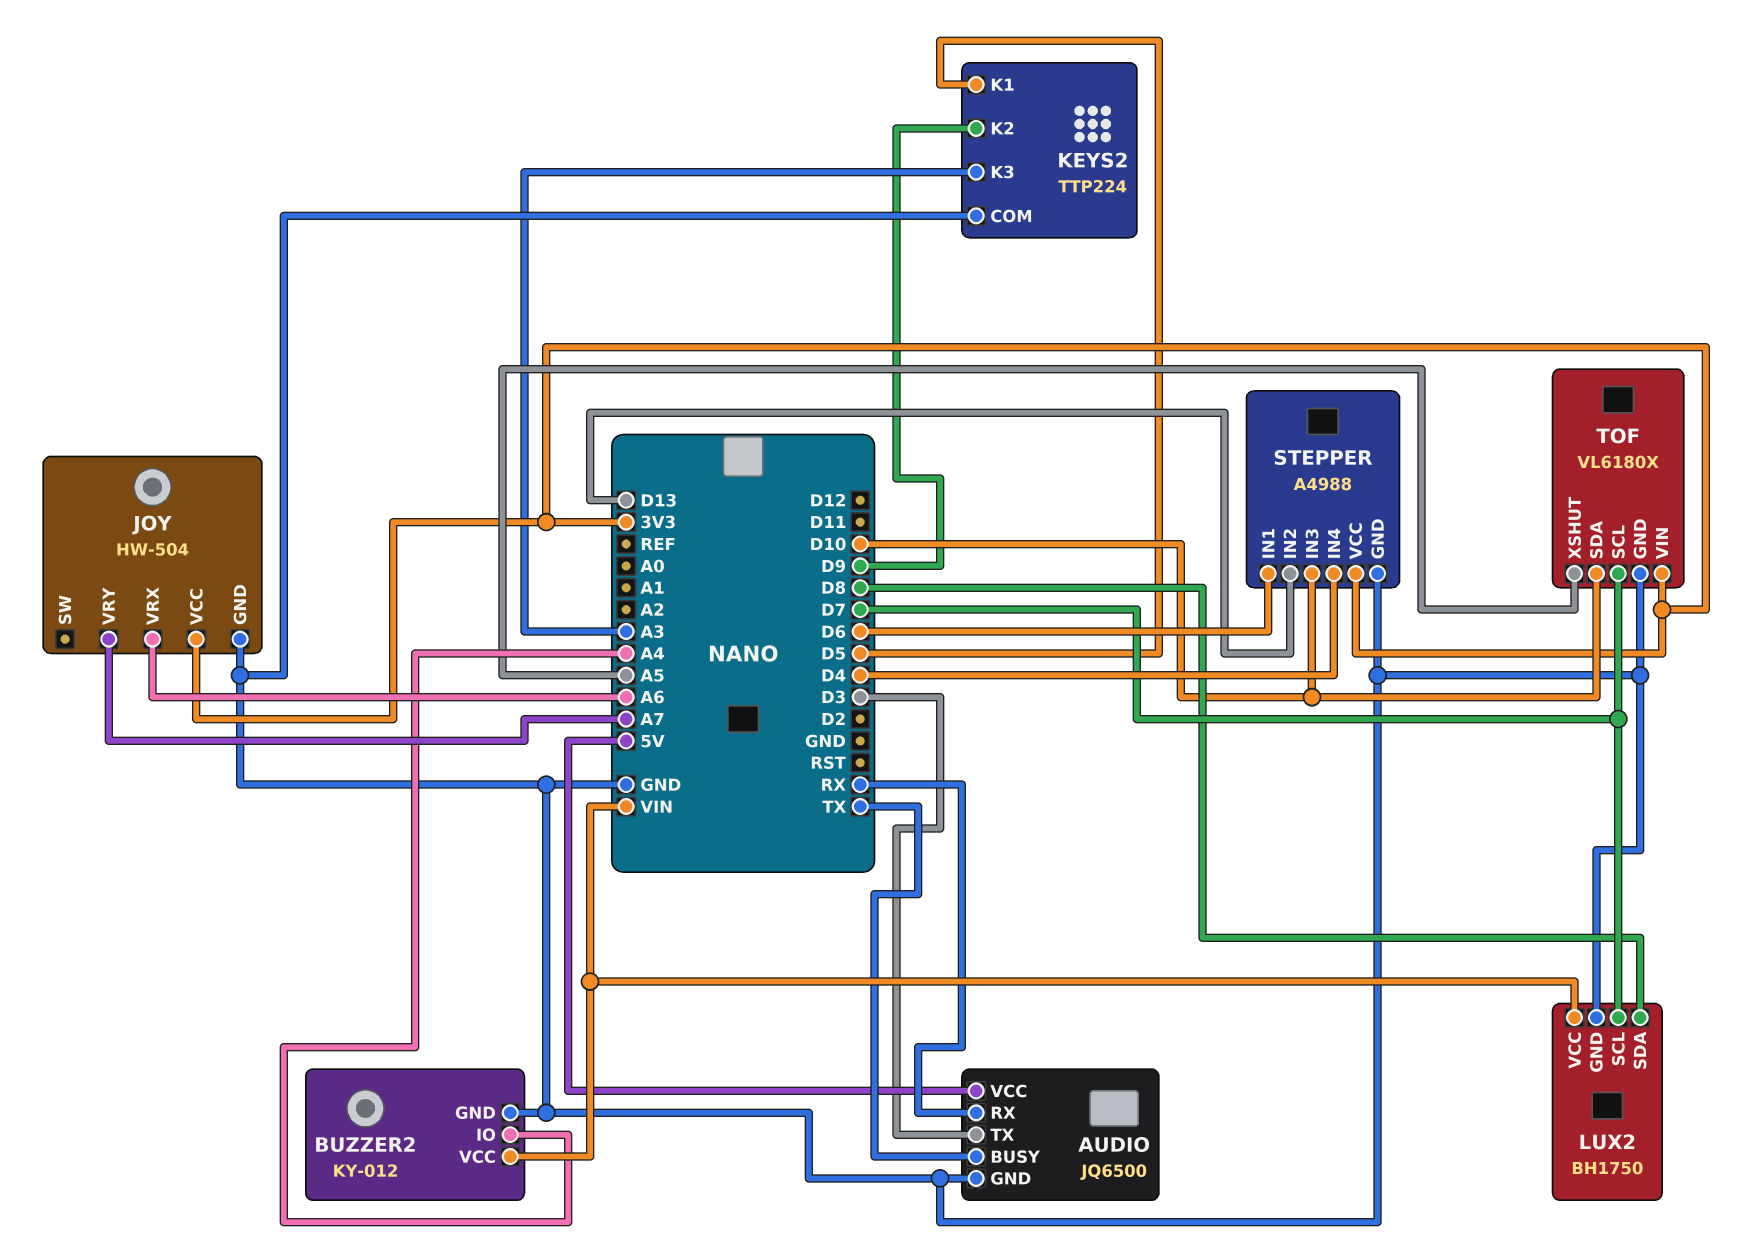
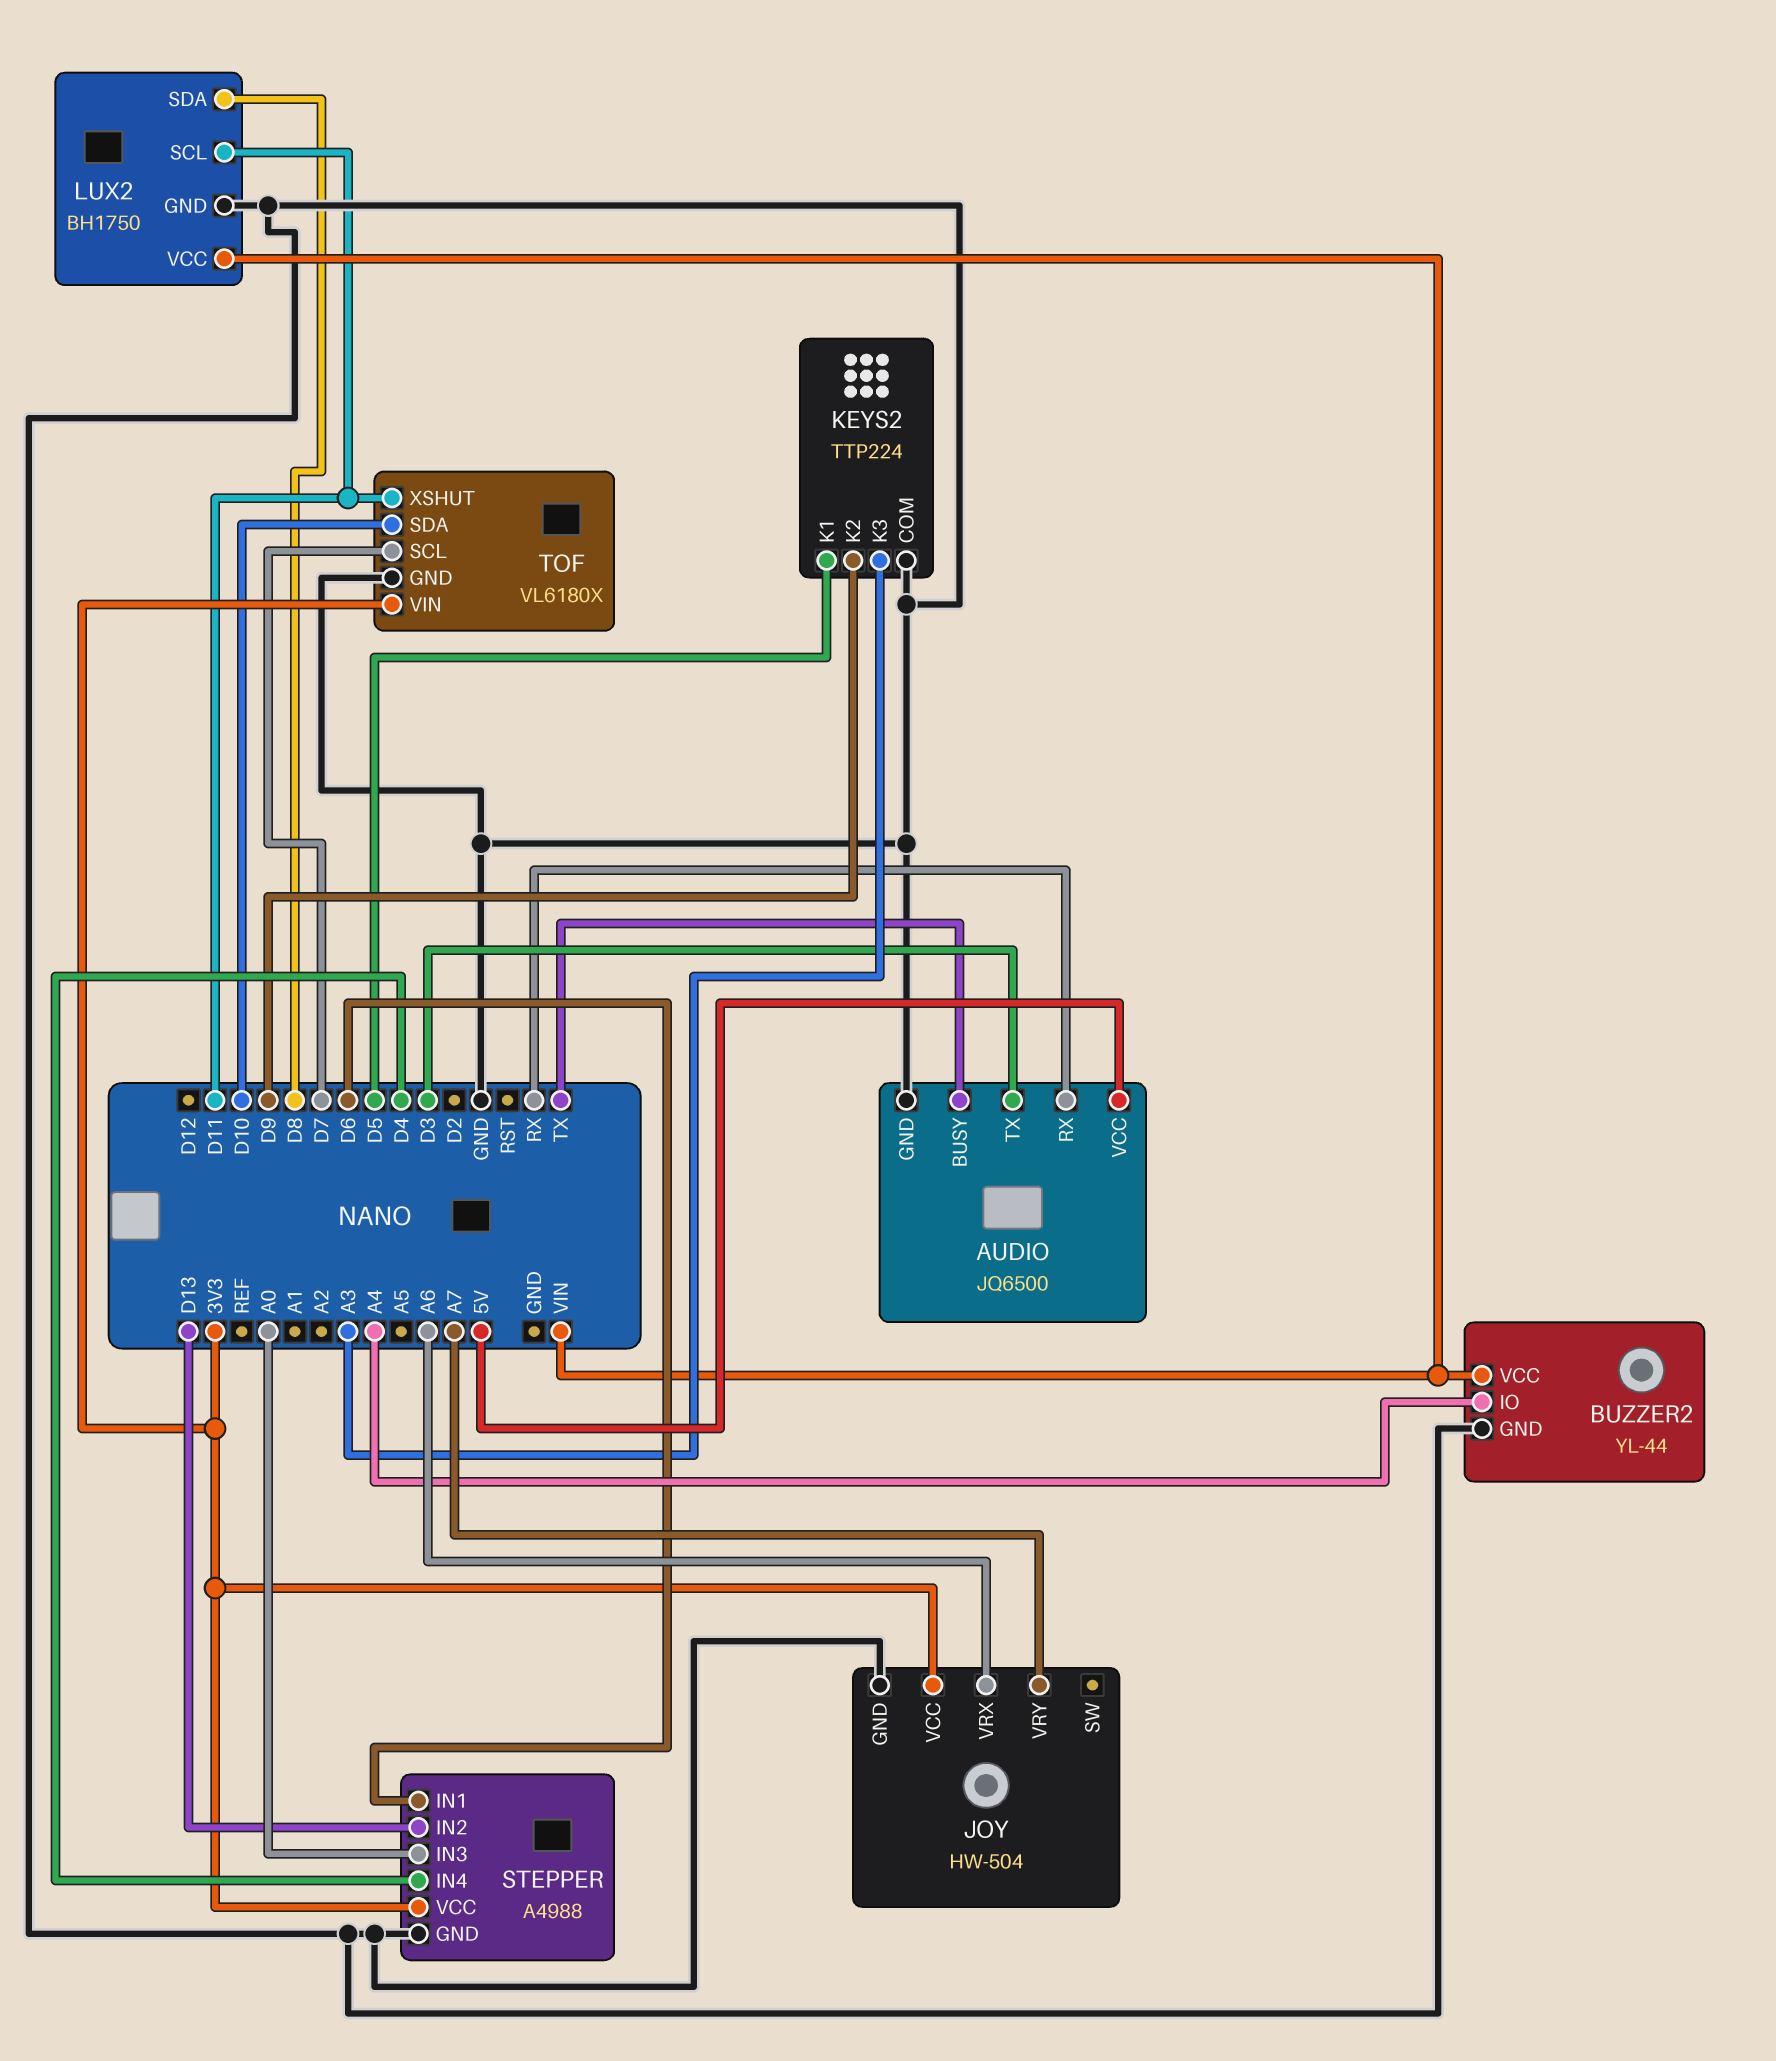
BUZZER2: KY-012 -> YL-44
LUX2 pin SCL: D7 -> D11
STEPPER pin IN3: D10 -> A0
TOF pin XSHUT: A5 -> D11

